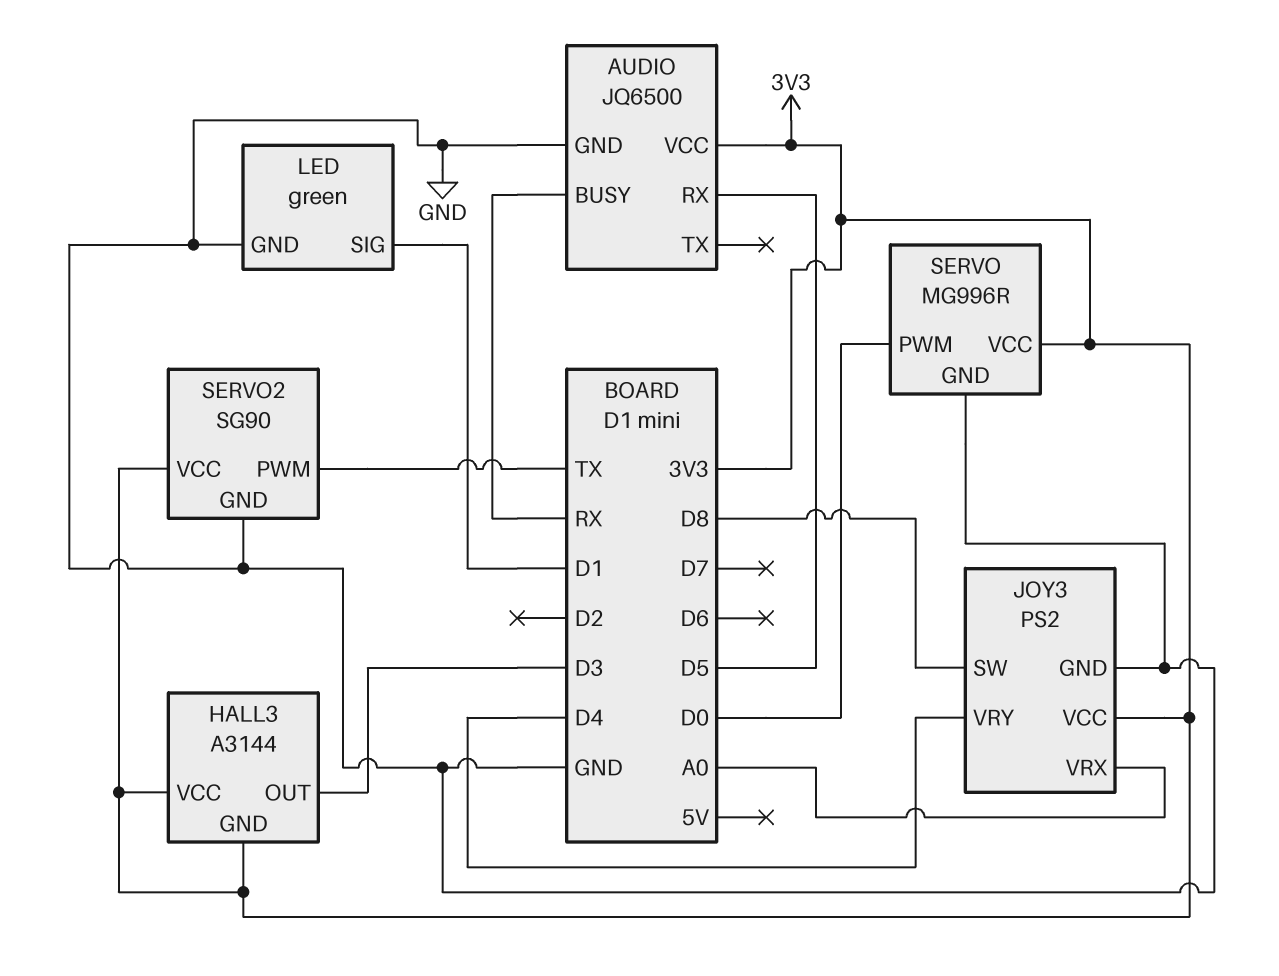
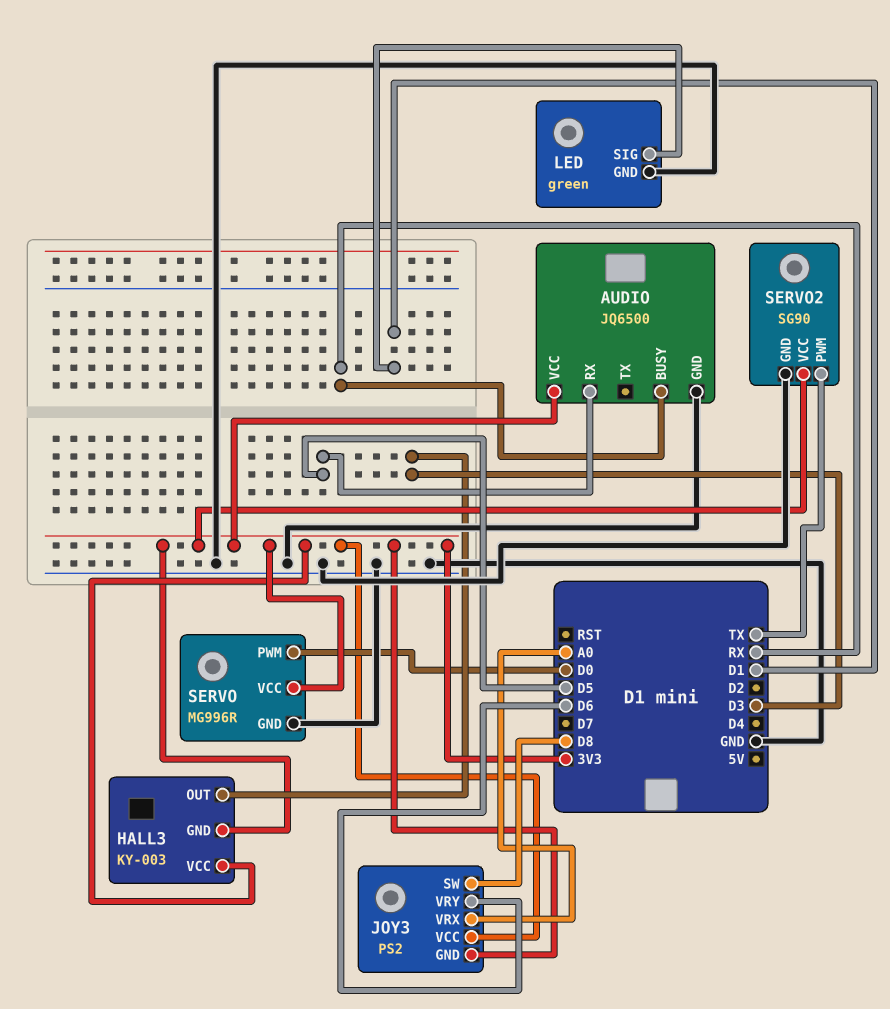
HALL3: A3144 -> KY-003
JOY3 pin GND: GND -> 3V3
JOY3 pin VRY: D4 -> D6

